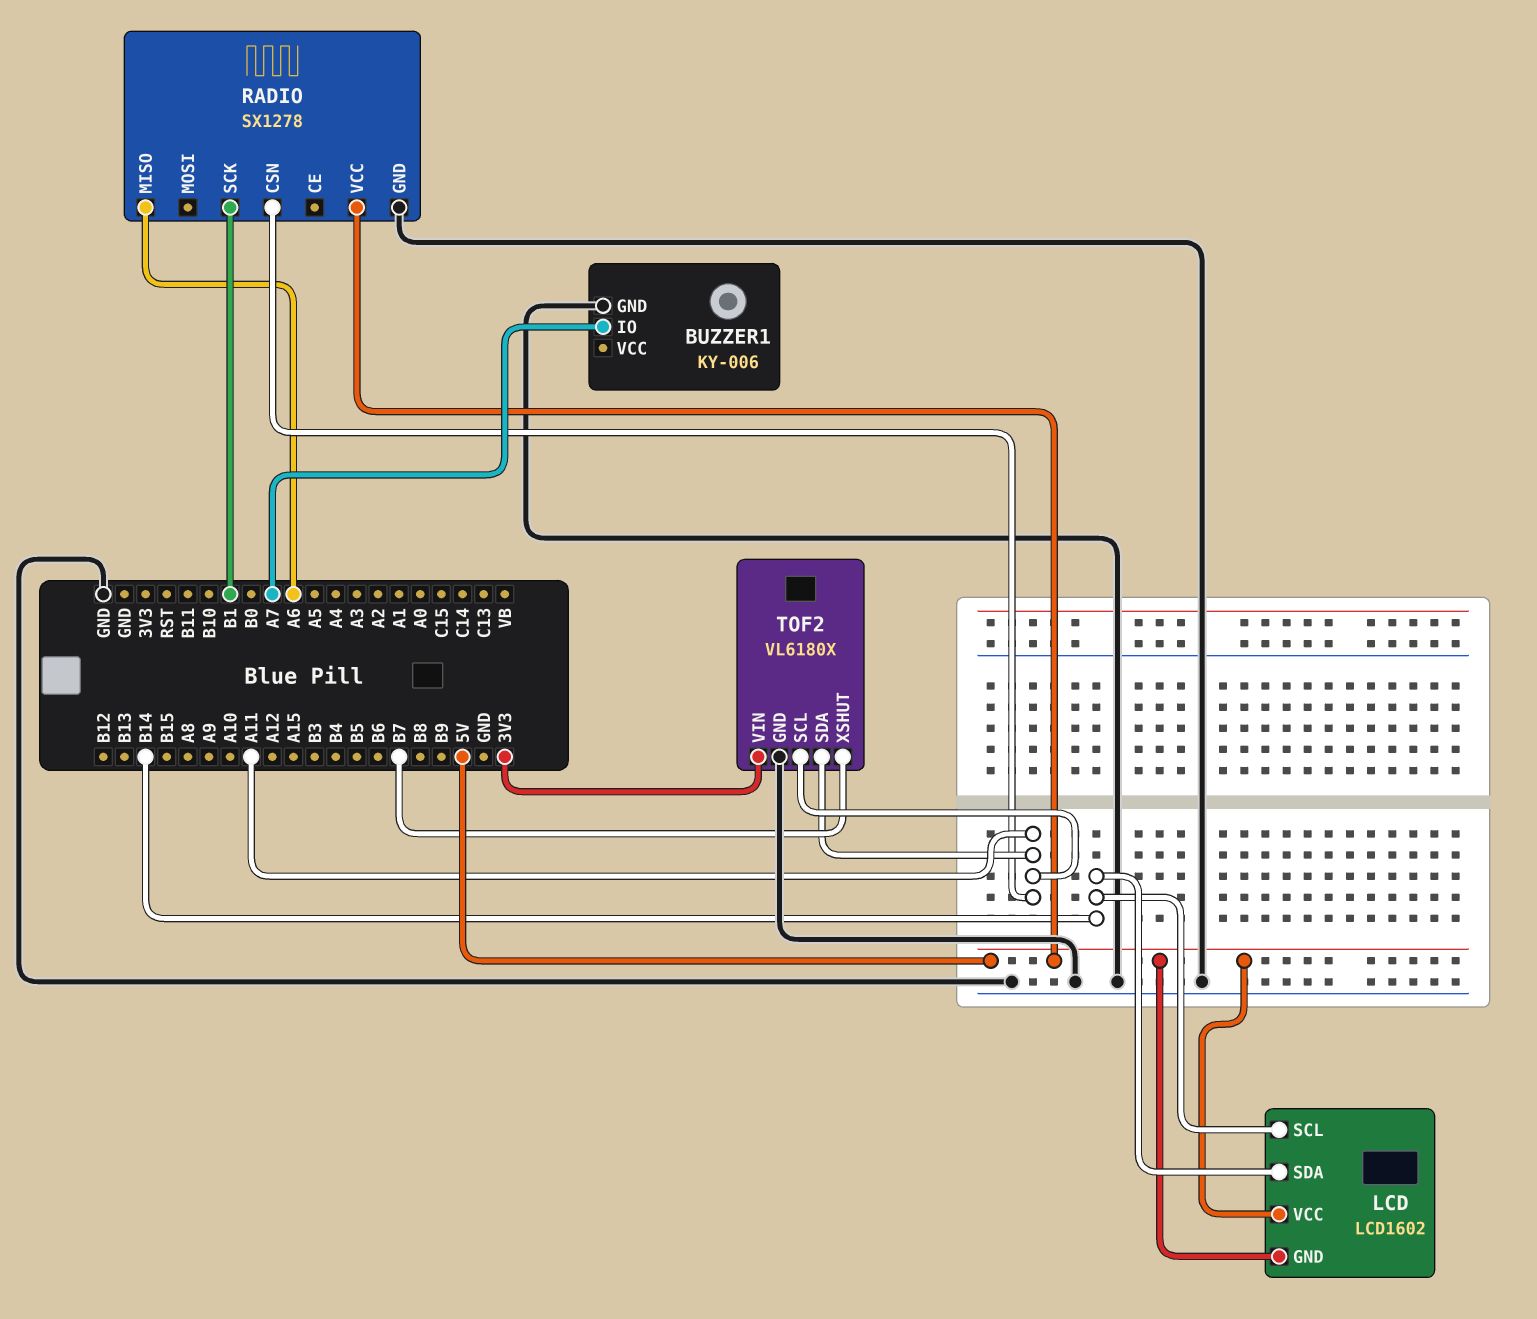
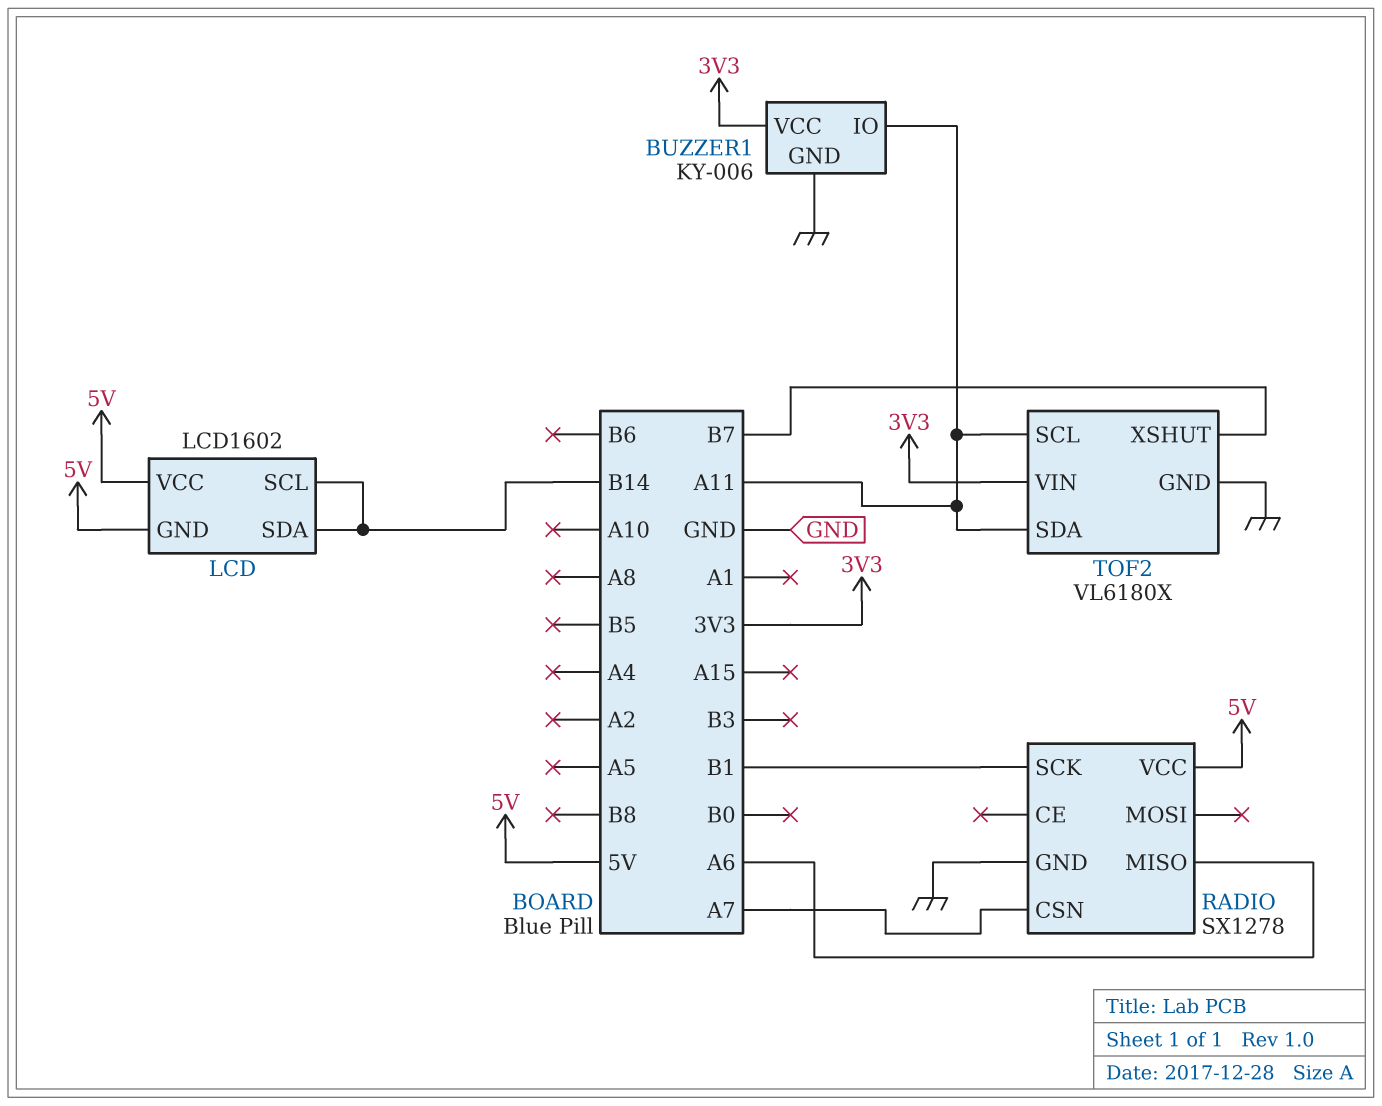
BUZZER1 pin IO: A7 -> A11
BUZZER1 pin VCC: none -> 3V3
RADIO pin CSN: A11 -> A7

